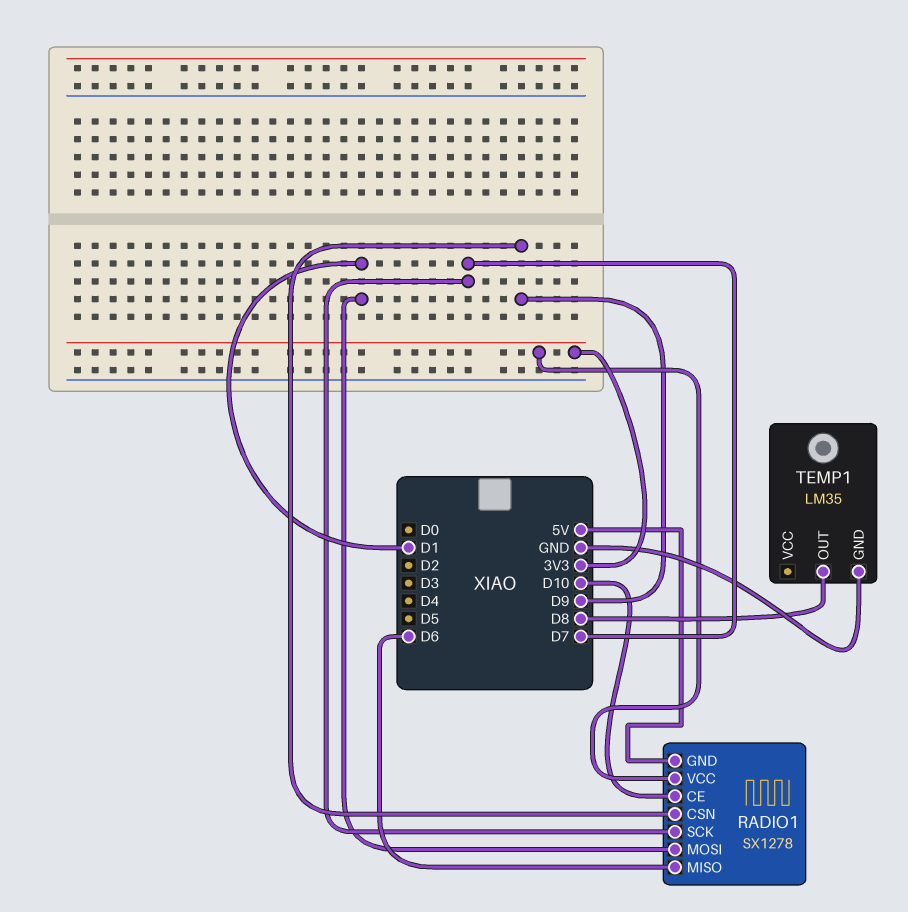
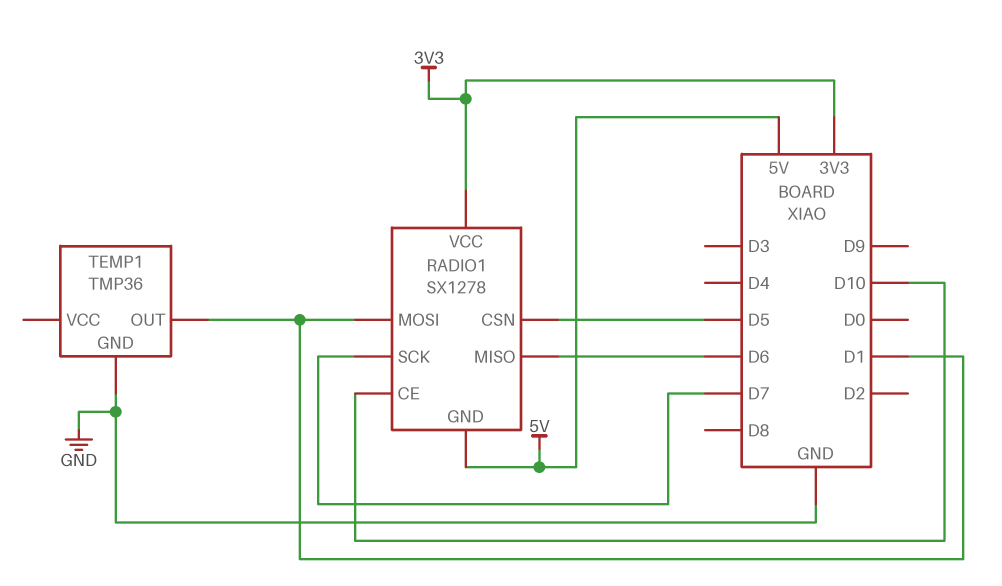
RADIO1 pin CSN: D9 -> D5
TEMP1: LM35 -> TMP36
TEMP1 pin OUT: D8 -> D1

